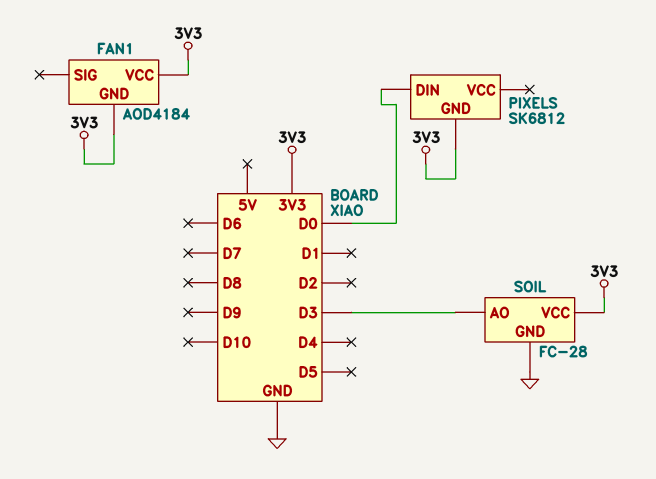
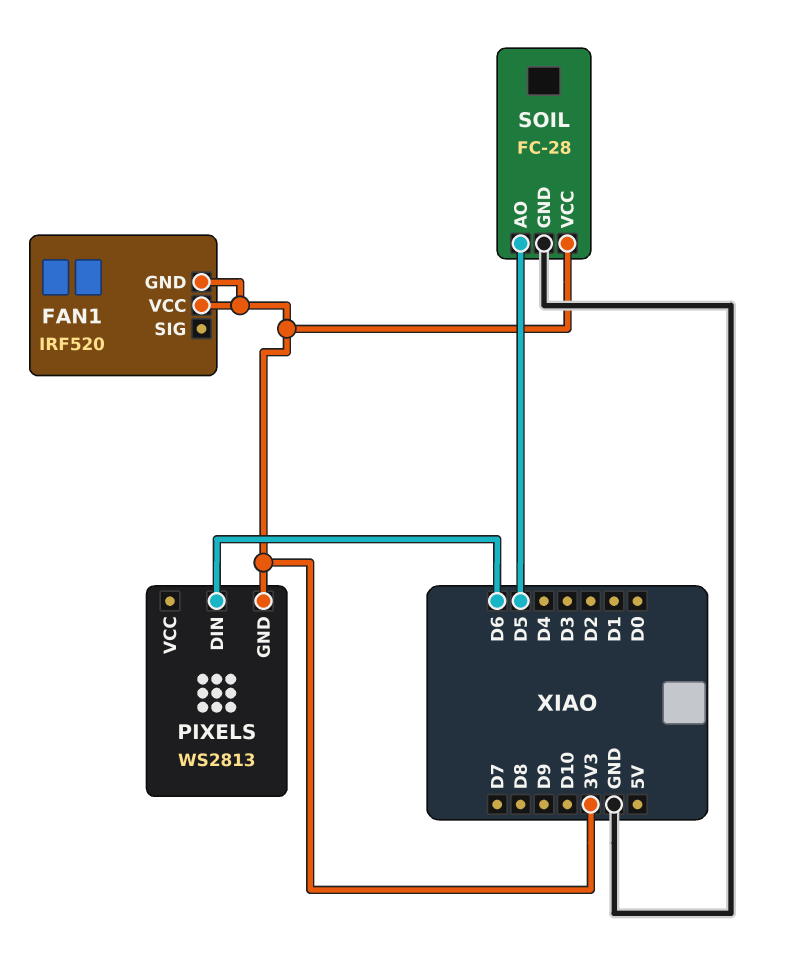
FAN1: AOD4184 -> IRF520
PIXELS: SK6812 -> WS2813
PIXELS pin DIN: D0 -> D6
SOIL pin AO: D3 -> D5

